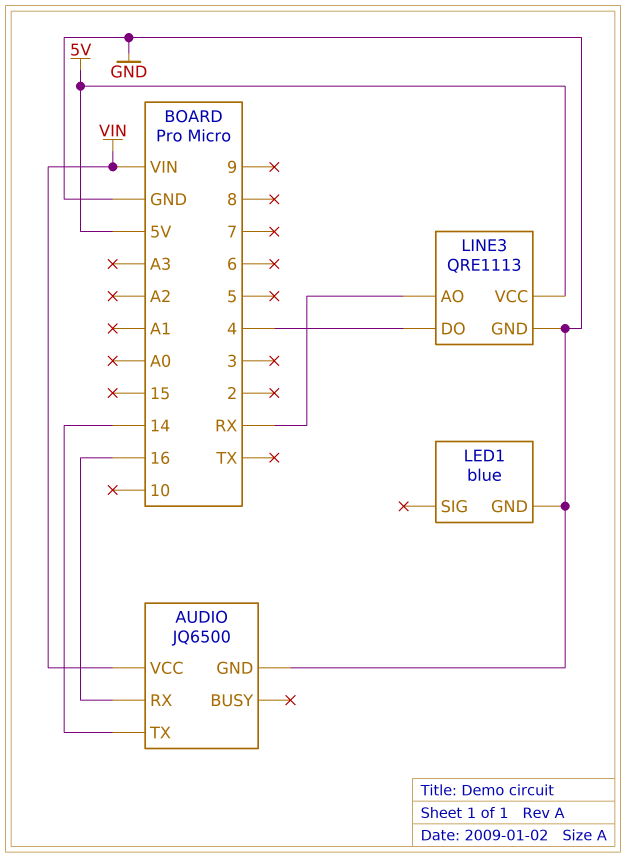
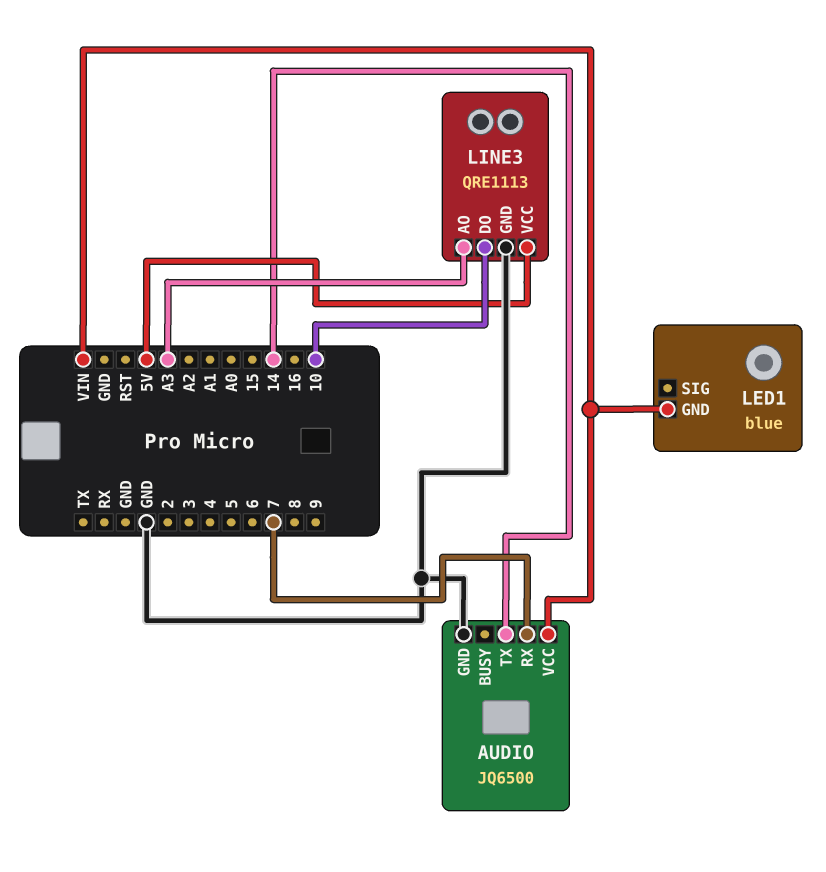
AUDIO pin RX: 16 -> 7
LED1 pin GND: GND -> VIN
LINE3 pin AO: RX -> A3
LINE3 pin DO: 4 -> 10

